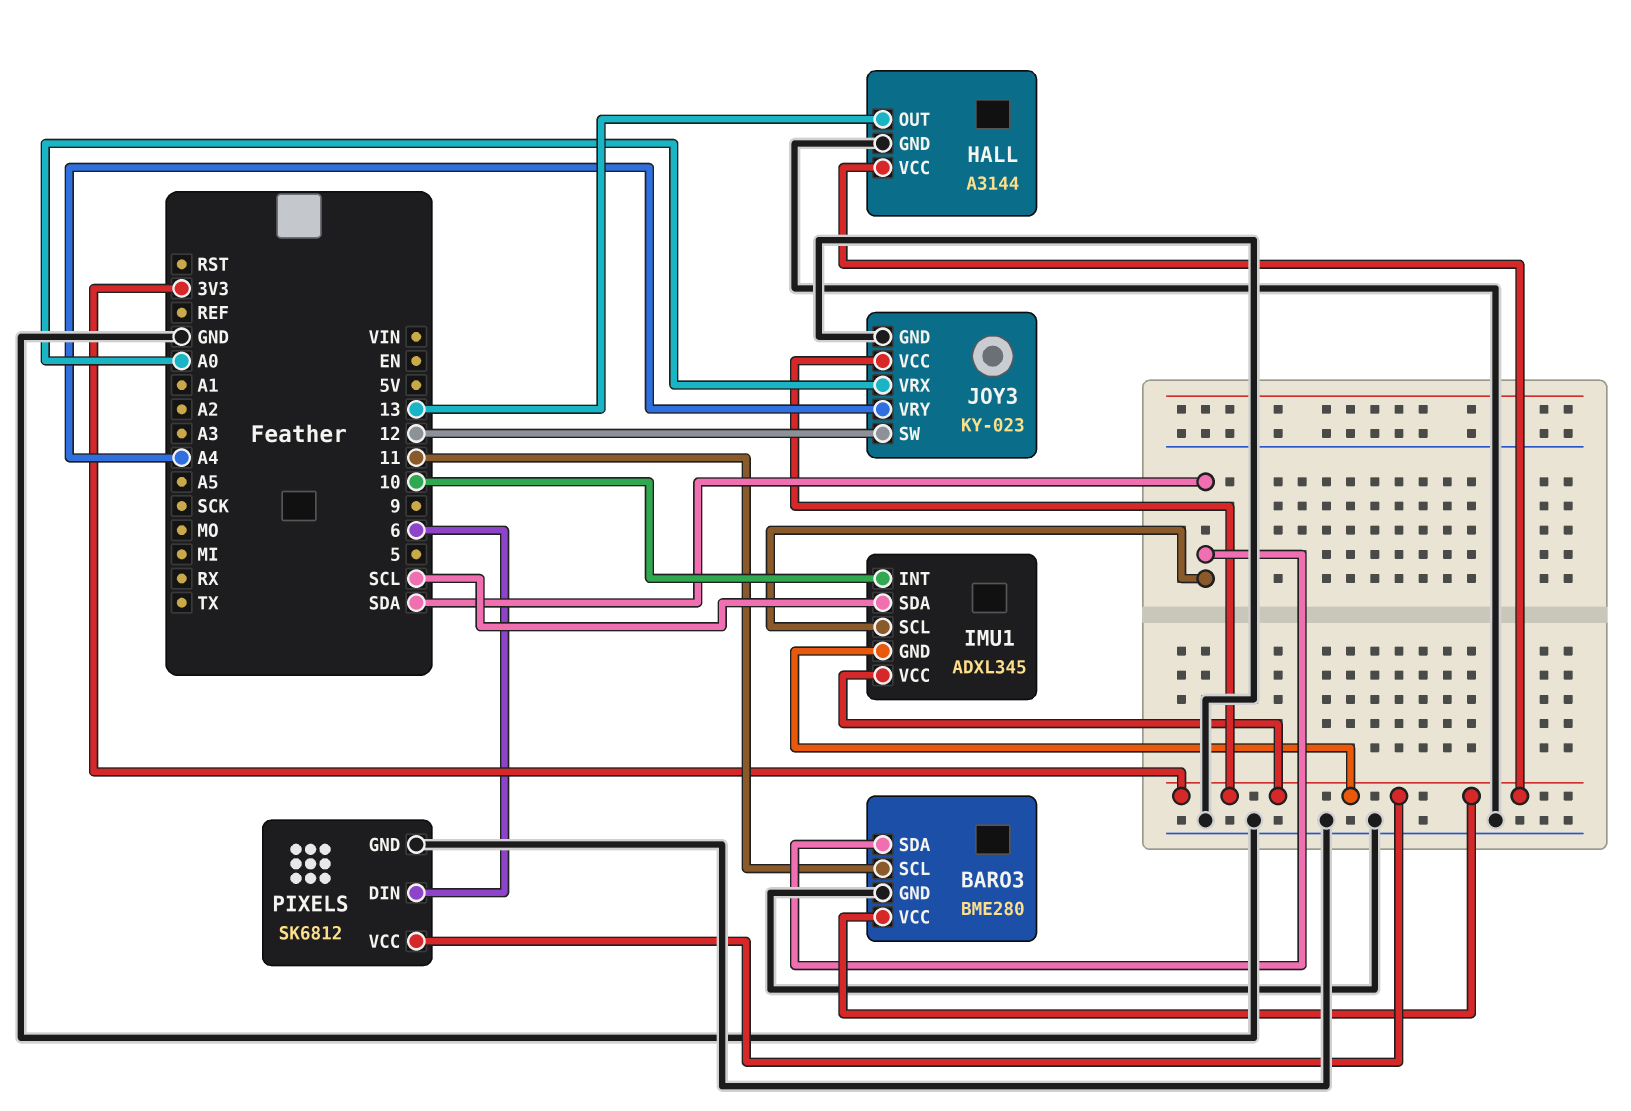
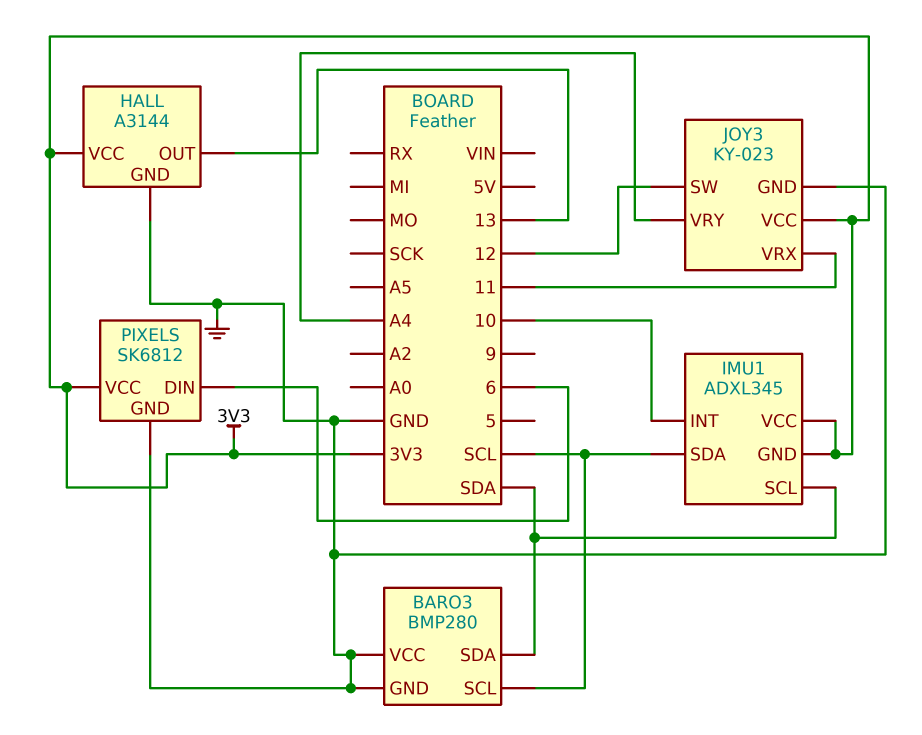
BARO3: BME280 -> BMP280
BARO3 pin SCL: 11 -> SCL
BARO3 pin VCC: 3V3 -> GND
JOY3 pin VRX: A0 -> 11

